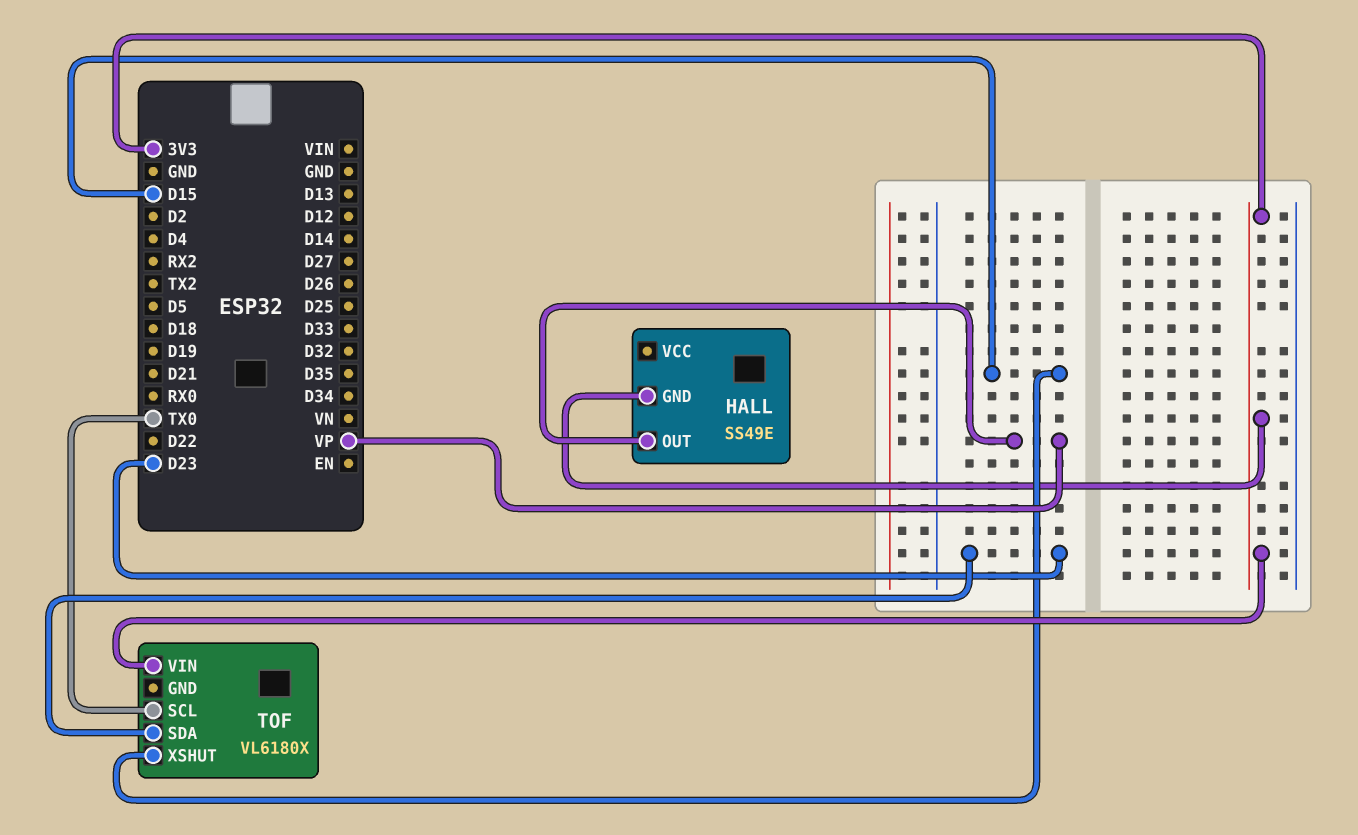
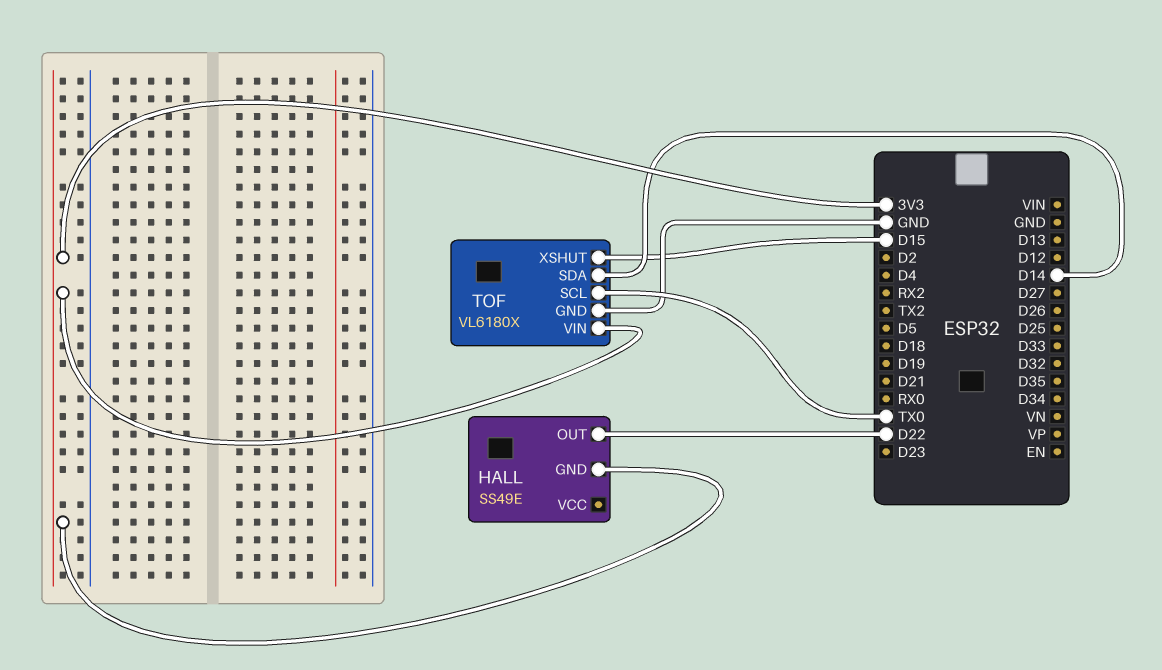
HALL pin OUT: VP -> D22
TOF pin GND: none -> GND
TOF pin SDA: D23 -> D14

